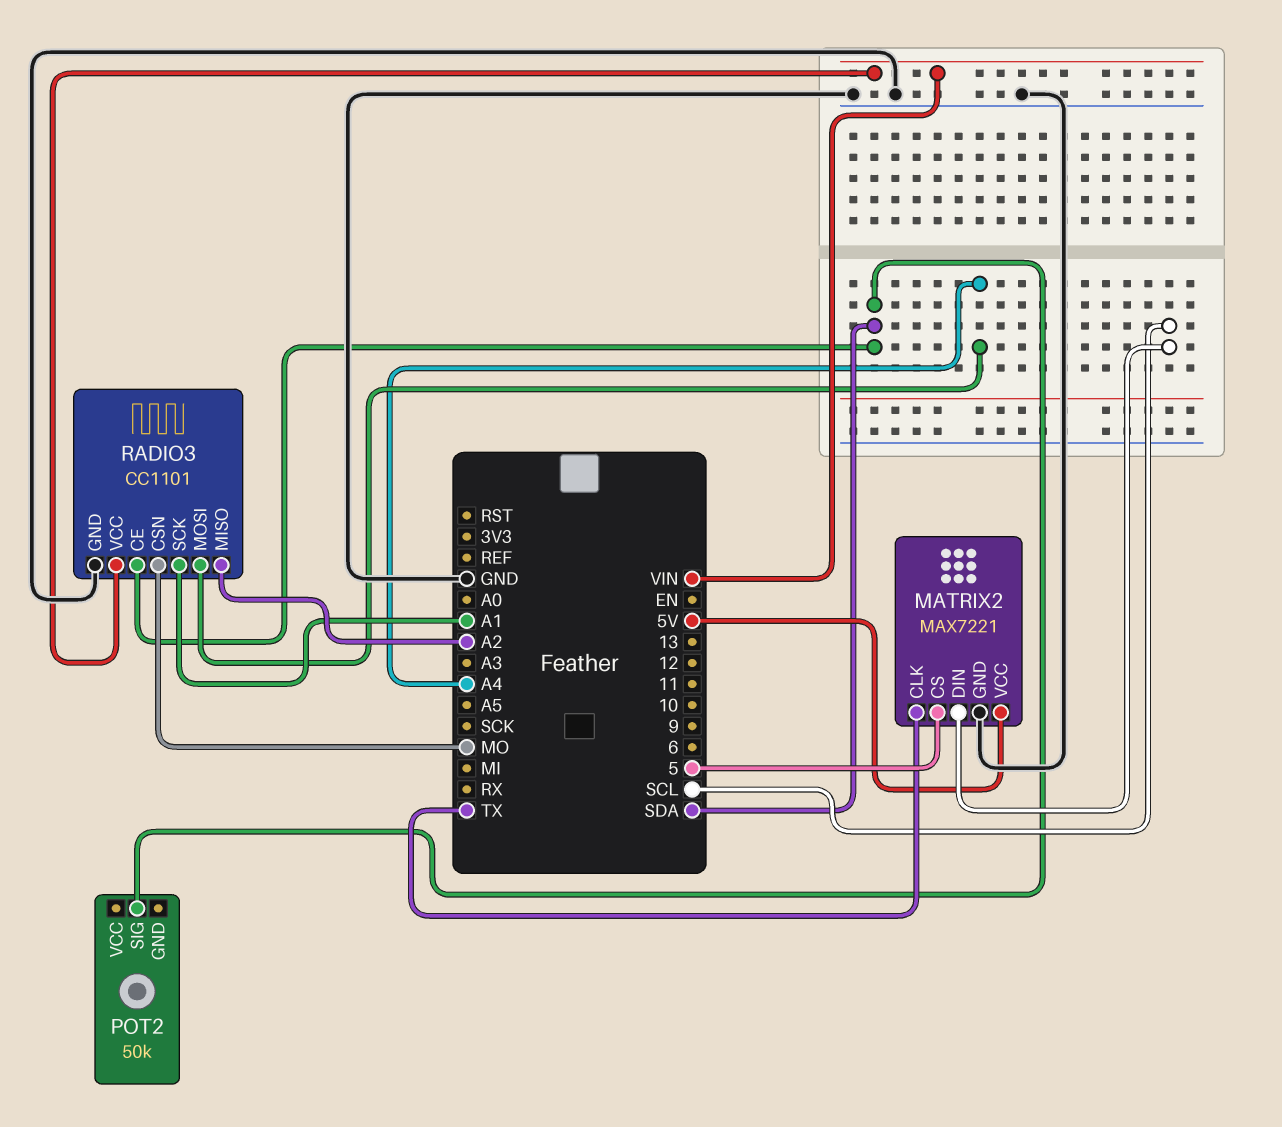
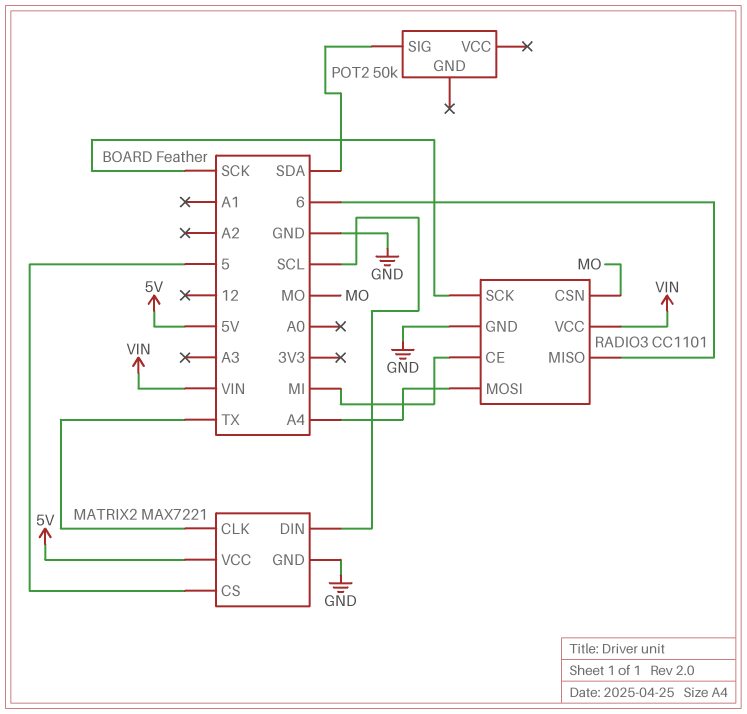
RADIO3 pin CE: SDA -> MI
RADIO3 pin MISO: A2 -> 6
RADIO3 pin SCK: A1 -> SCK

